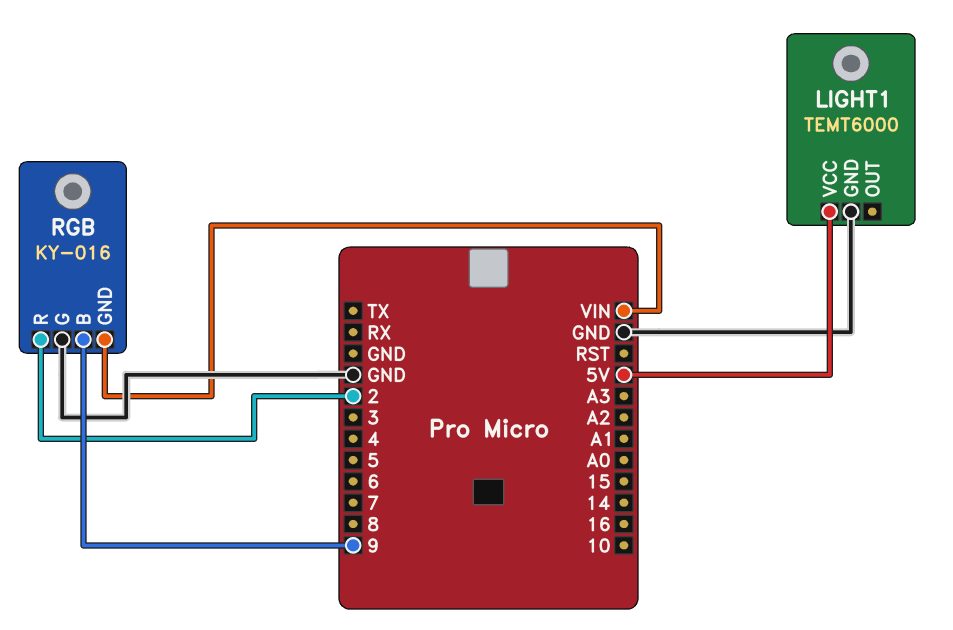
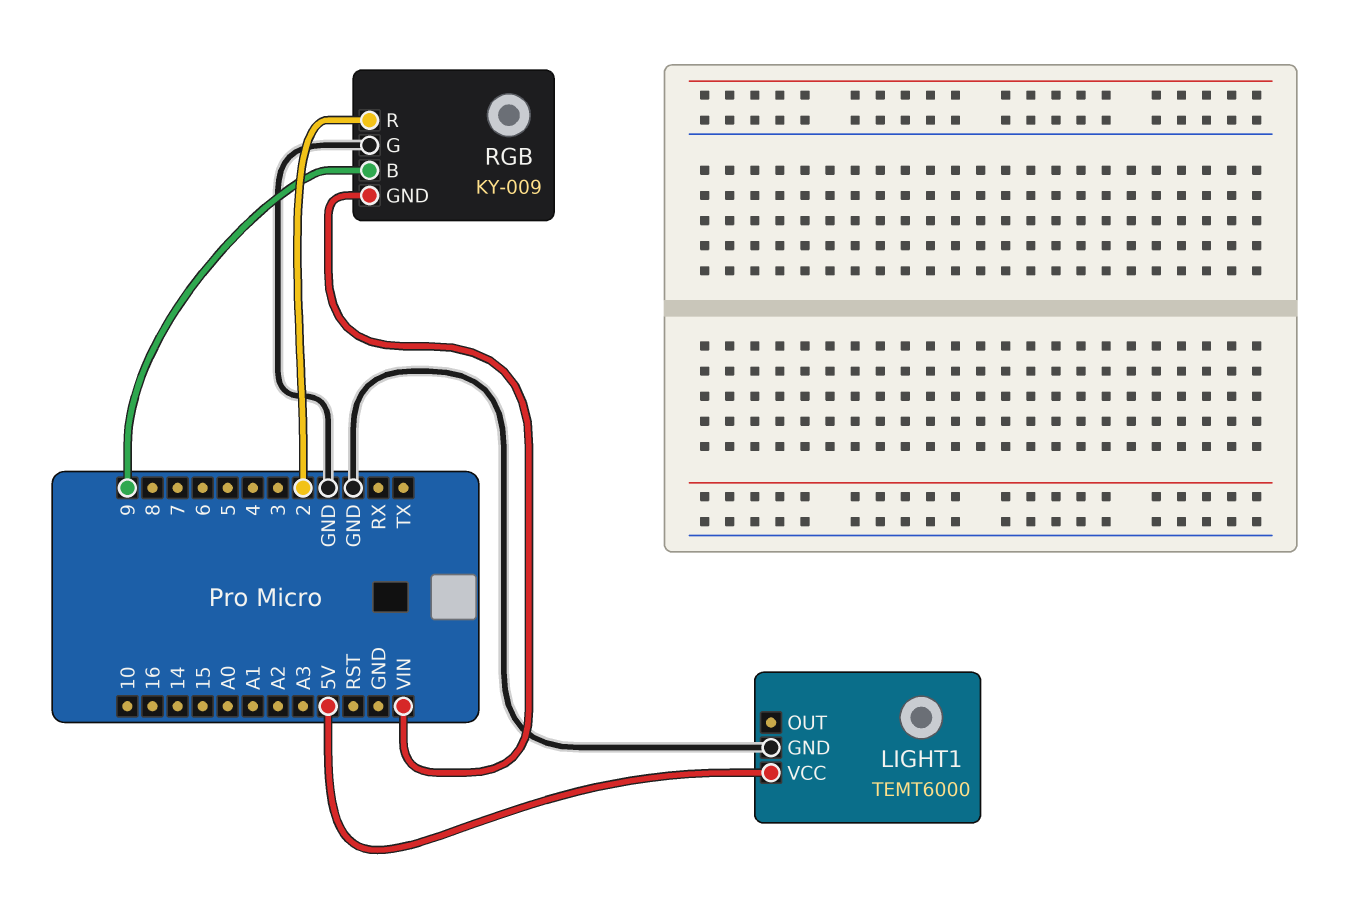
RGB: KY-016 -> KY-009

